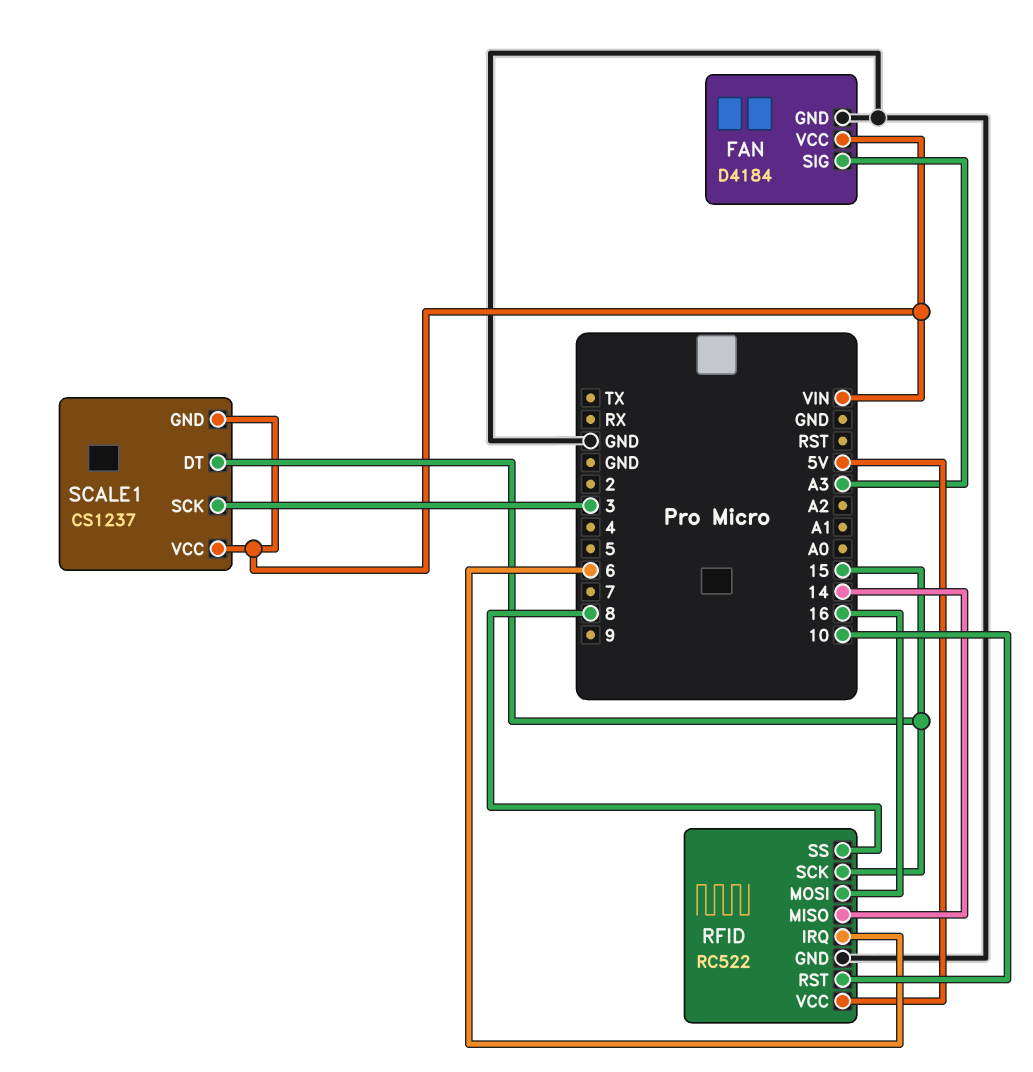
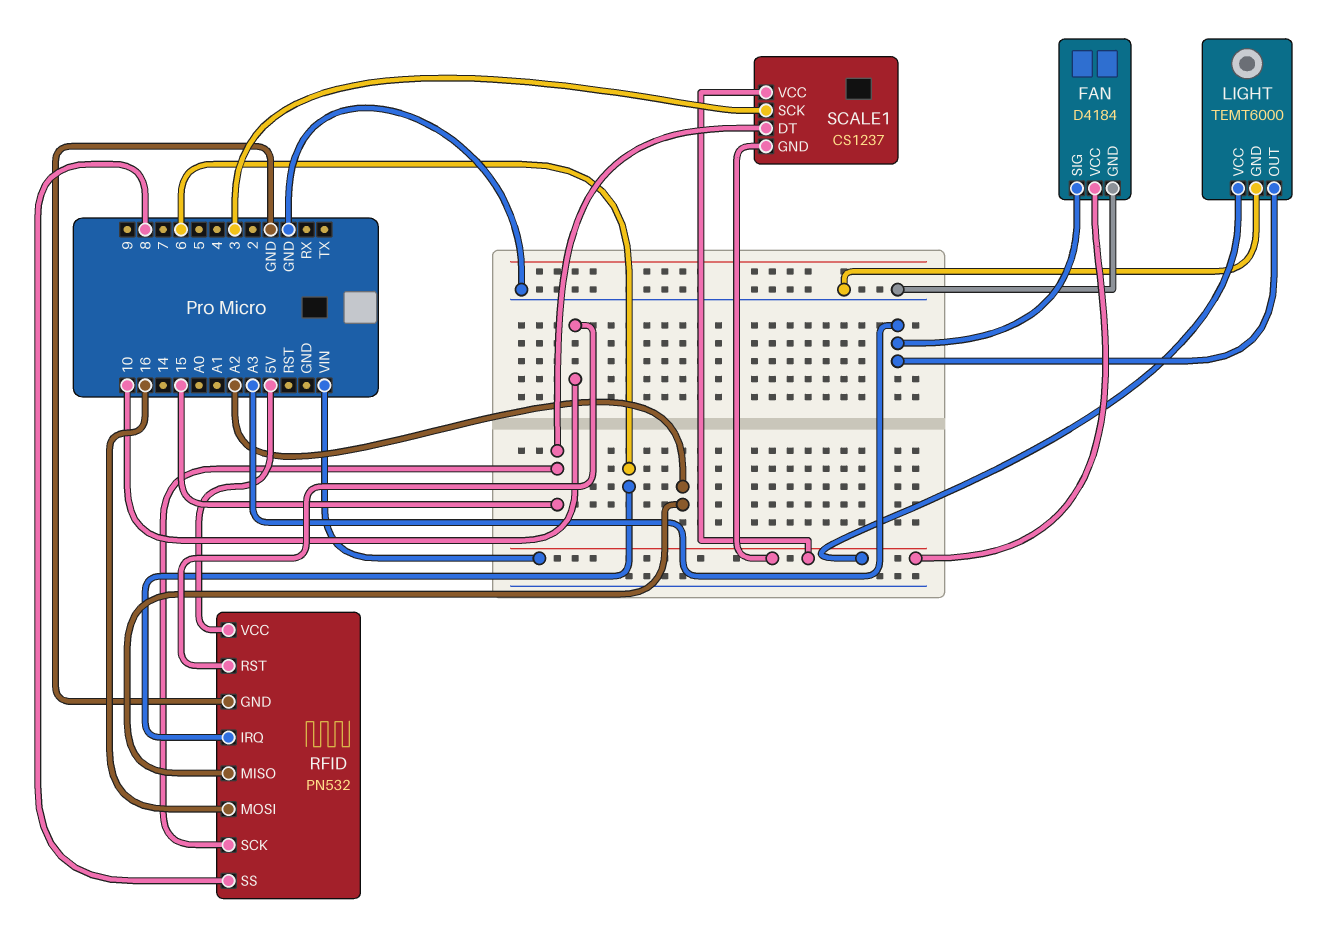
LIGHT: none -> TEMT6000
LIGHT pin GND: none -> GND
LIGHT pin OUT: none -> A3
LIGHT pin VCC: none -> VIN
RFID: RC522 -> PN532
RFID pin MISO: 14 -> A2

